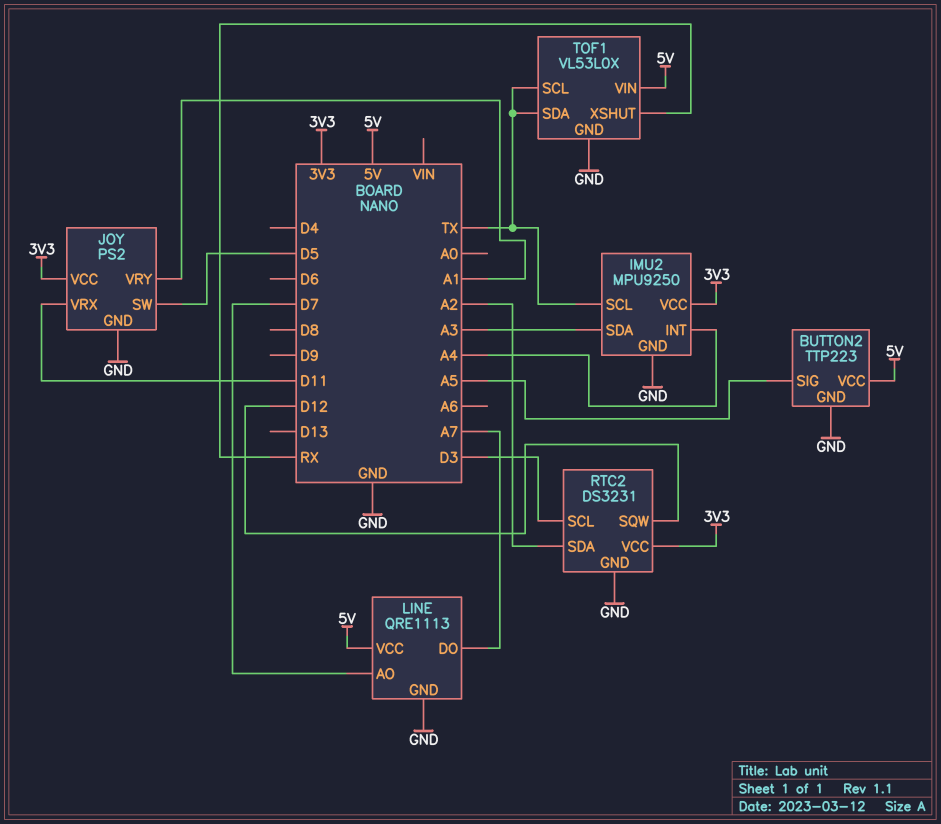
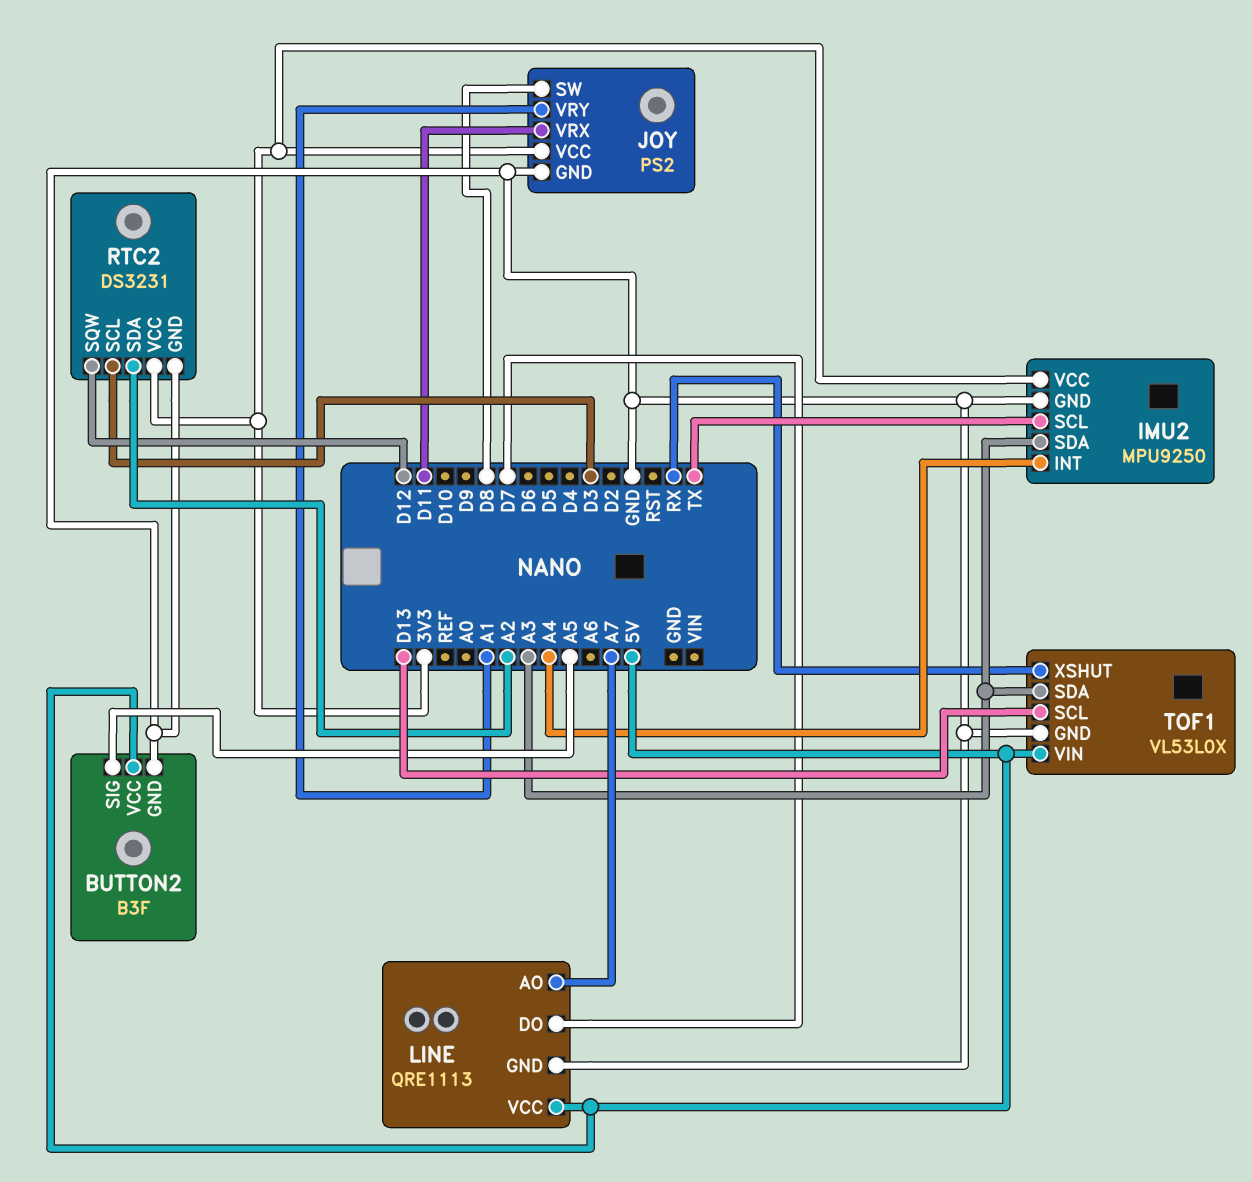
BUTTON2: TTP223 -> B3F
JOY pin SW: D5 -> D8
LINE pin AO: D7 -> A7
LINE pin DO: A7 -> D7
TOF1 pin SCL: TX -> D13
TOF1 pin SDA: TX -> A3

